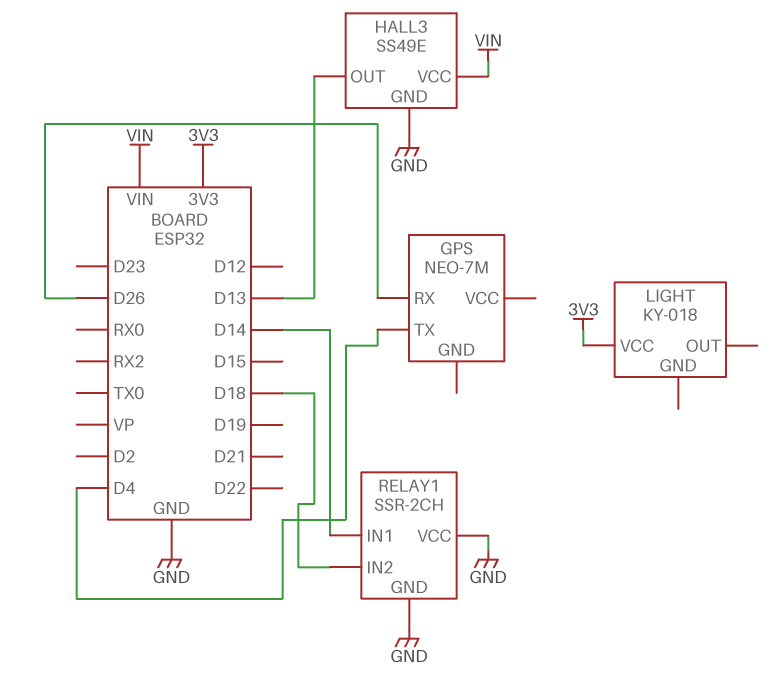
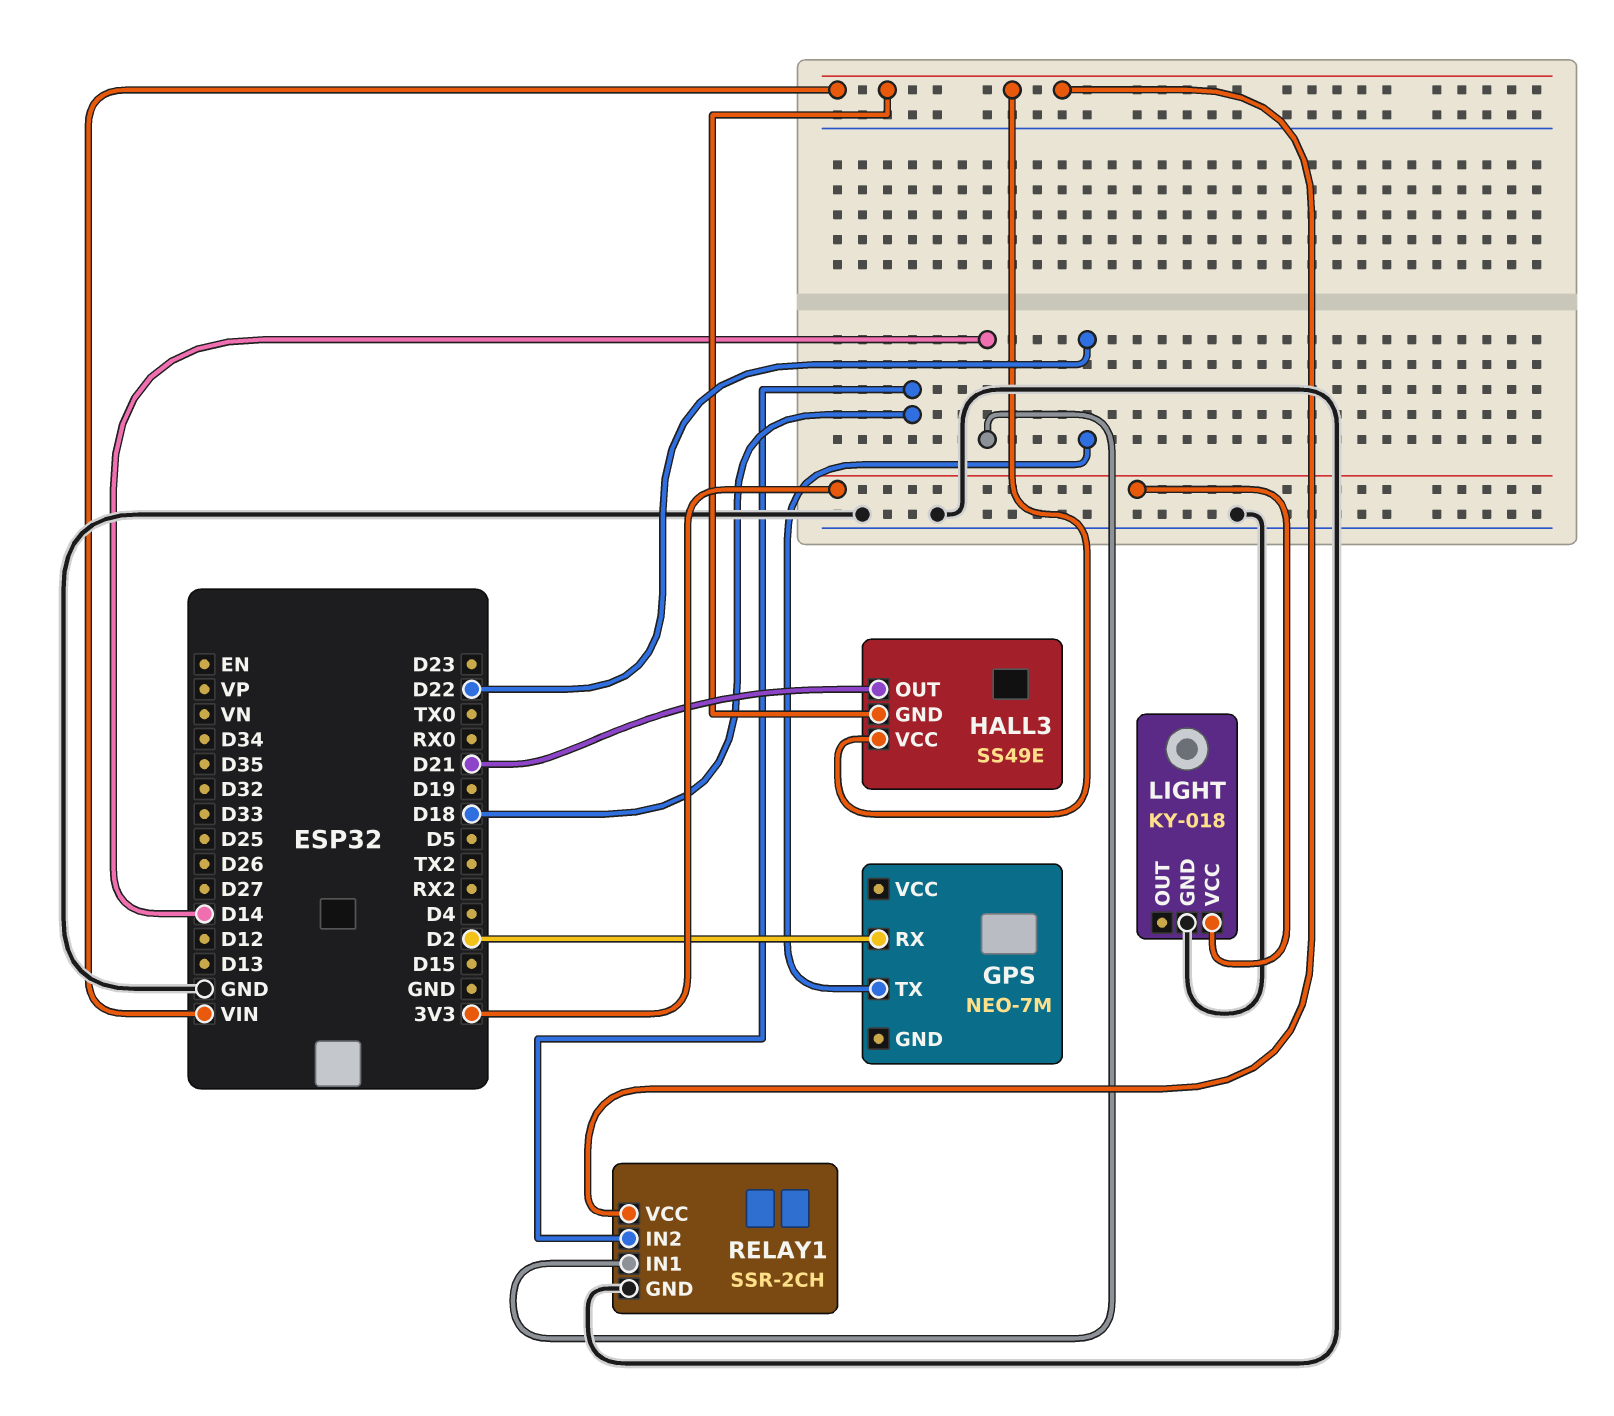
GPS pin RX: D26 -> D2
GPS pin TX: D4 -> D22
HALL3 pin GND: GND -> VIN
HALL3 pin OUT: D13 -> D21
LIGHT pin GND: none -> GND
RELAY1 pin VCC: GND -> VIN

